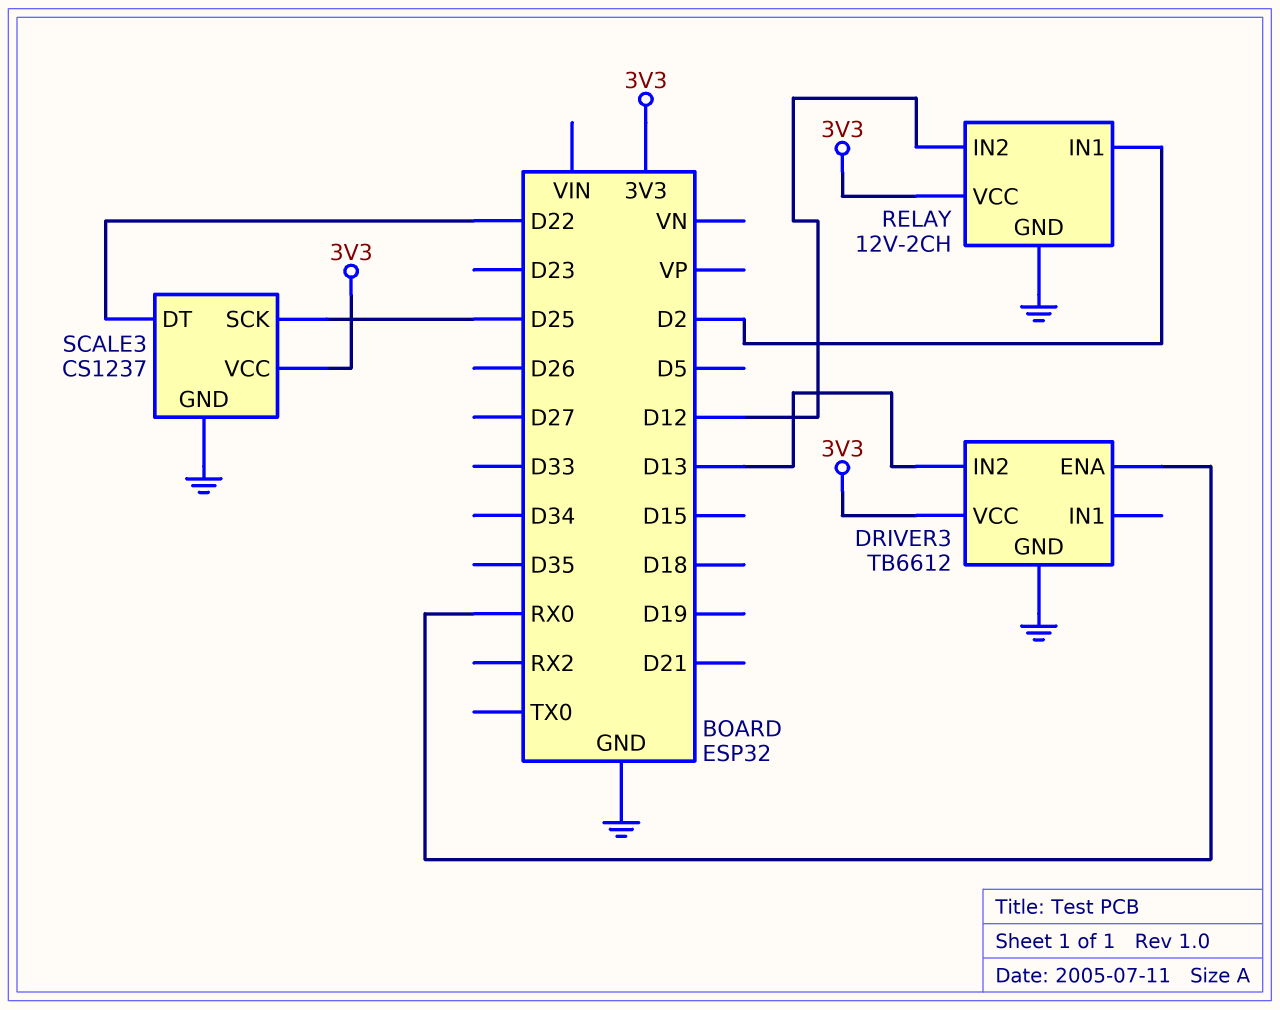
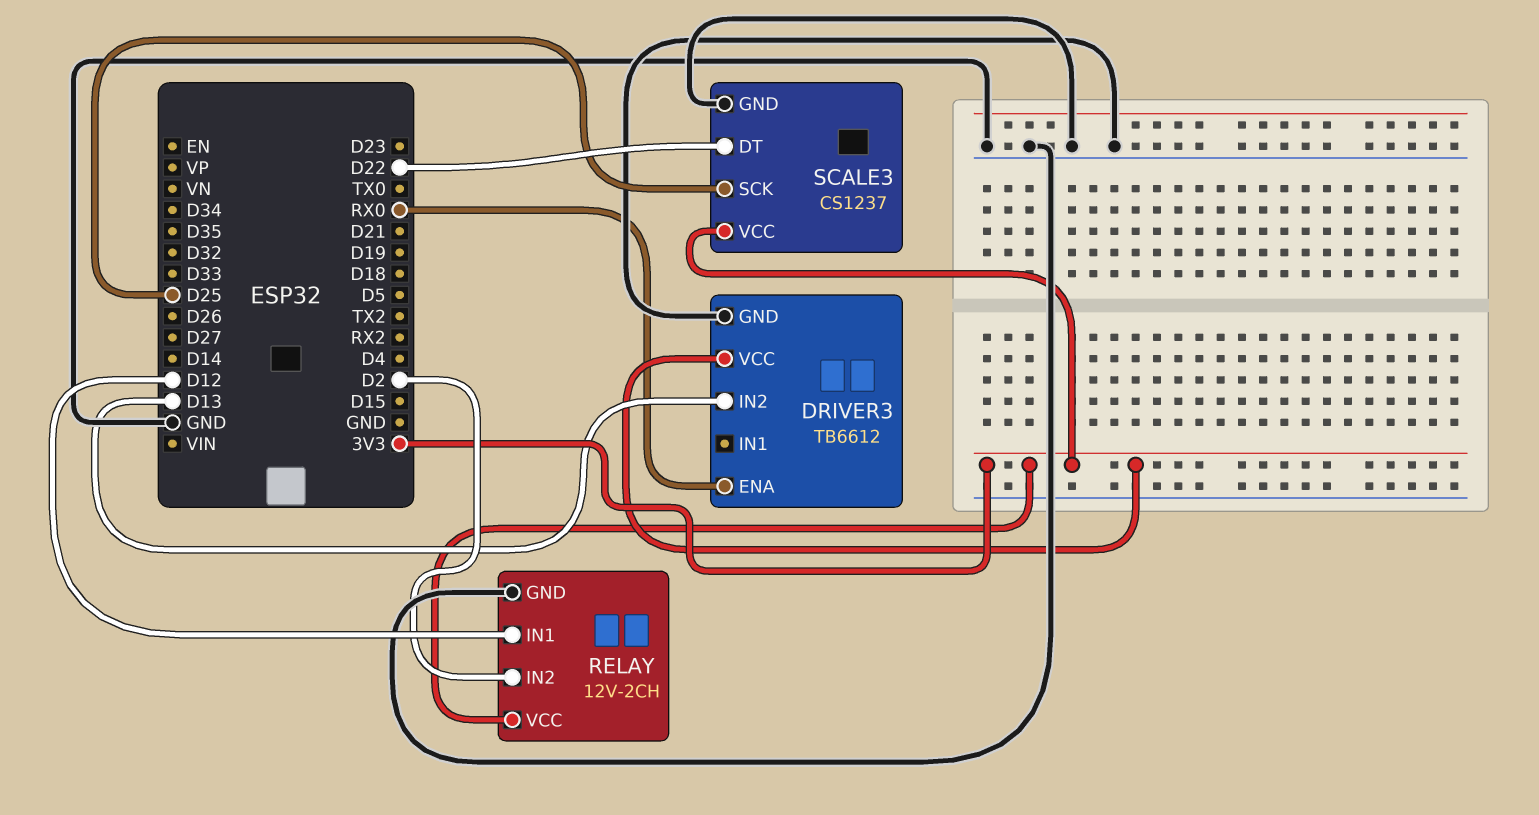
RELAY pin IN1: D2 -> D12
RELAY pin IN2: D12 -> D2

